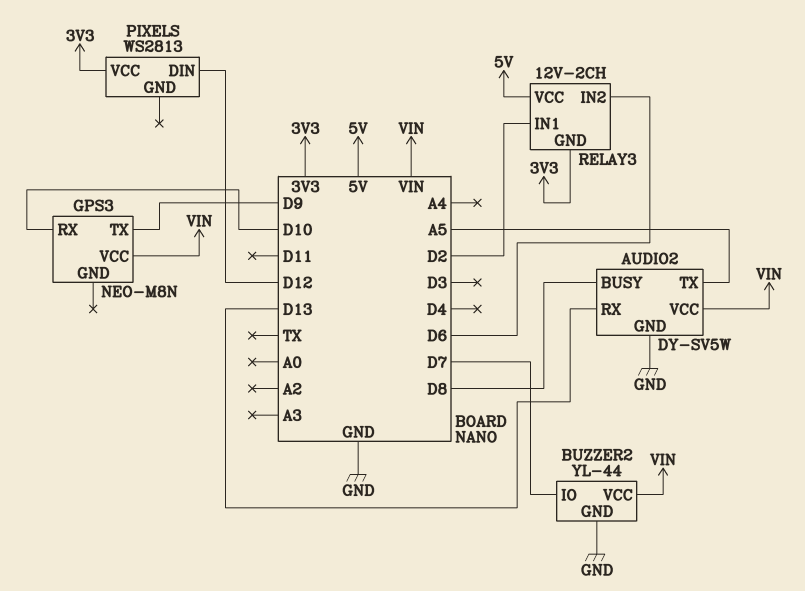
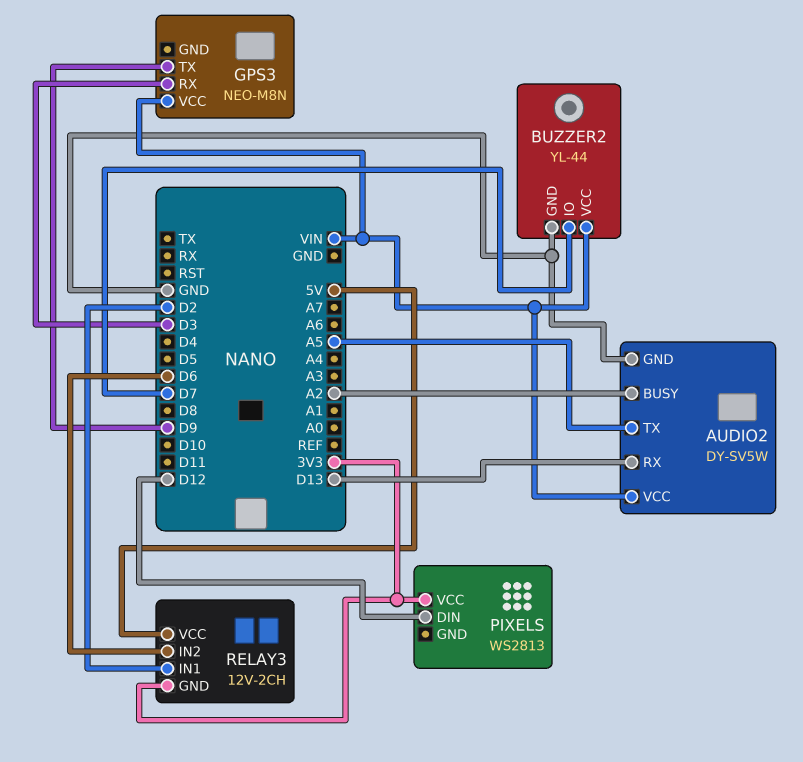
AUDIO2 pin BUSY: D8 -> A2
GPS3 pin RX: D10 -> D3

